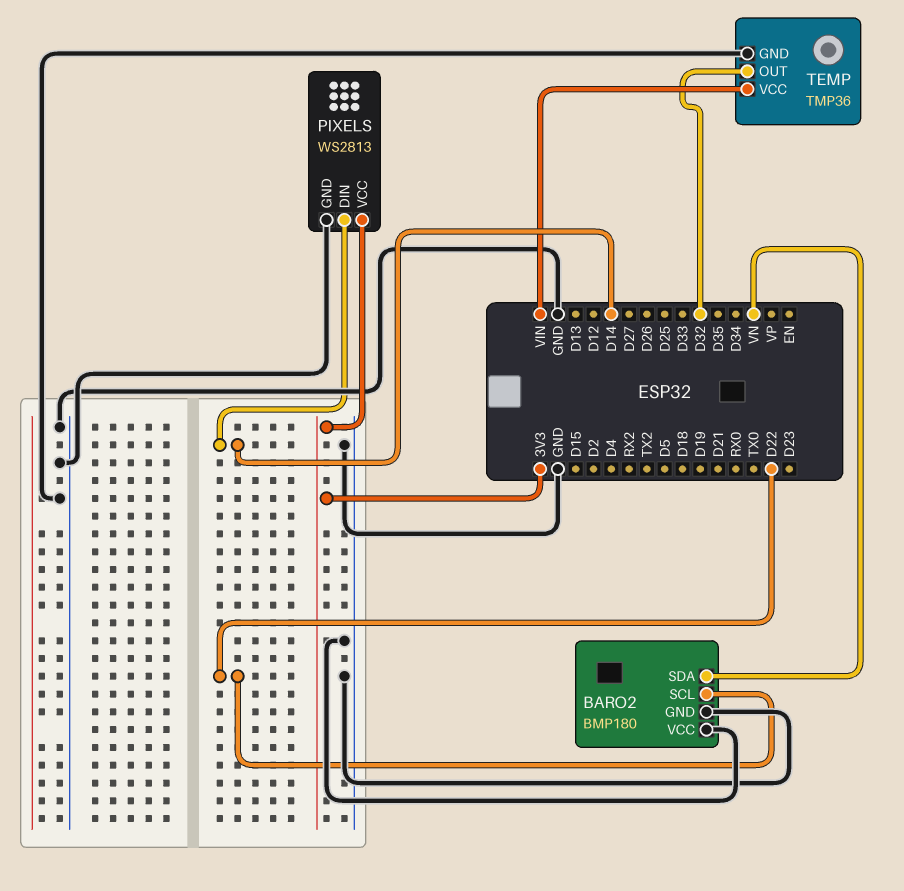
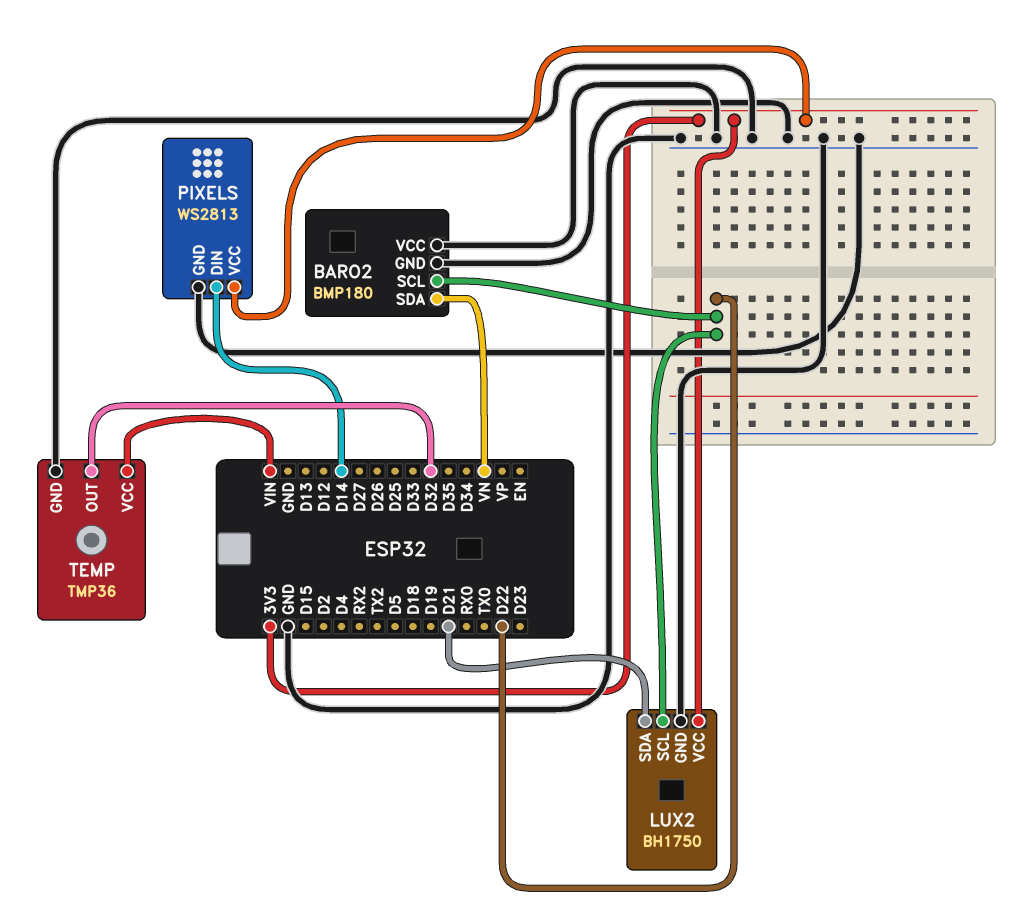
LUX2: none -> BH1750
LUX2 pin GND: none -> GND
LUX2 pin SCL: none -> D22
LUX2 pin SDA: none -> D21
LUX2 pin VCC: none -> 3V3

